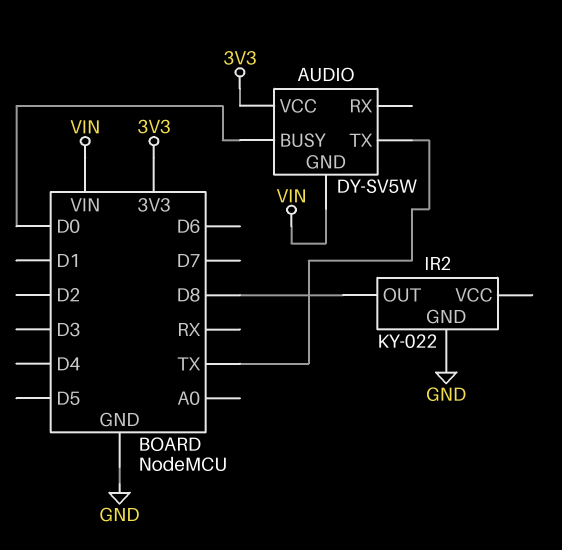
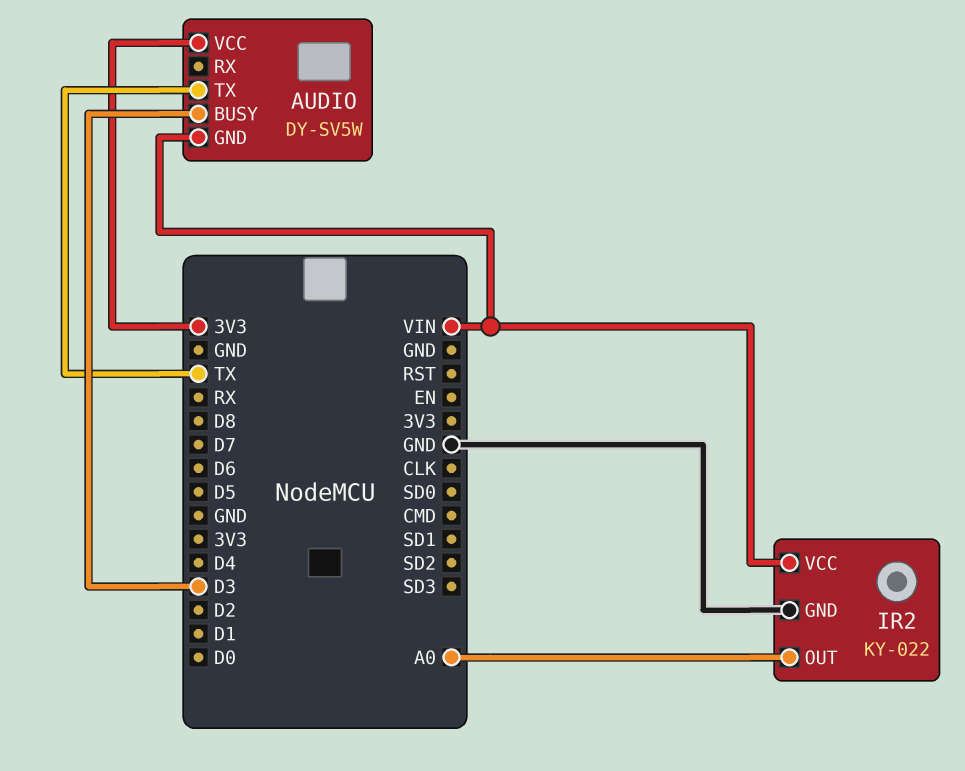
AUDIO pin BUSY: D0 -> D3
IR2 pin OUT: D8 -> A0
IR2 pin VCC: none -> VIN

